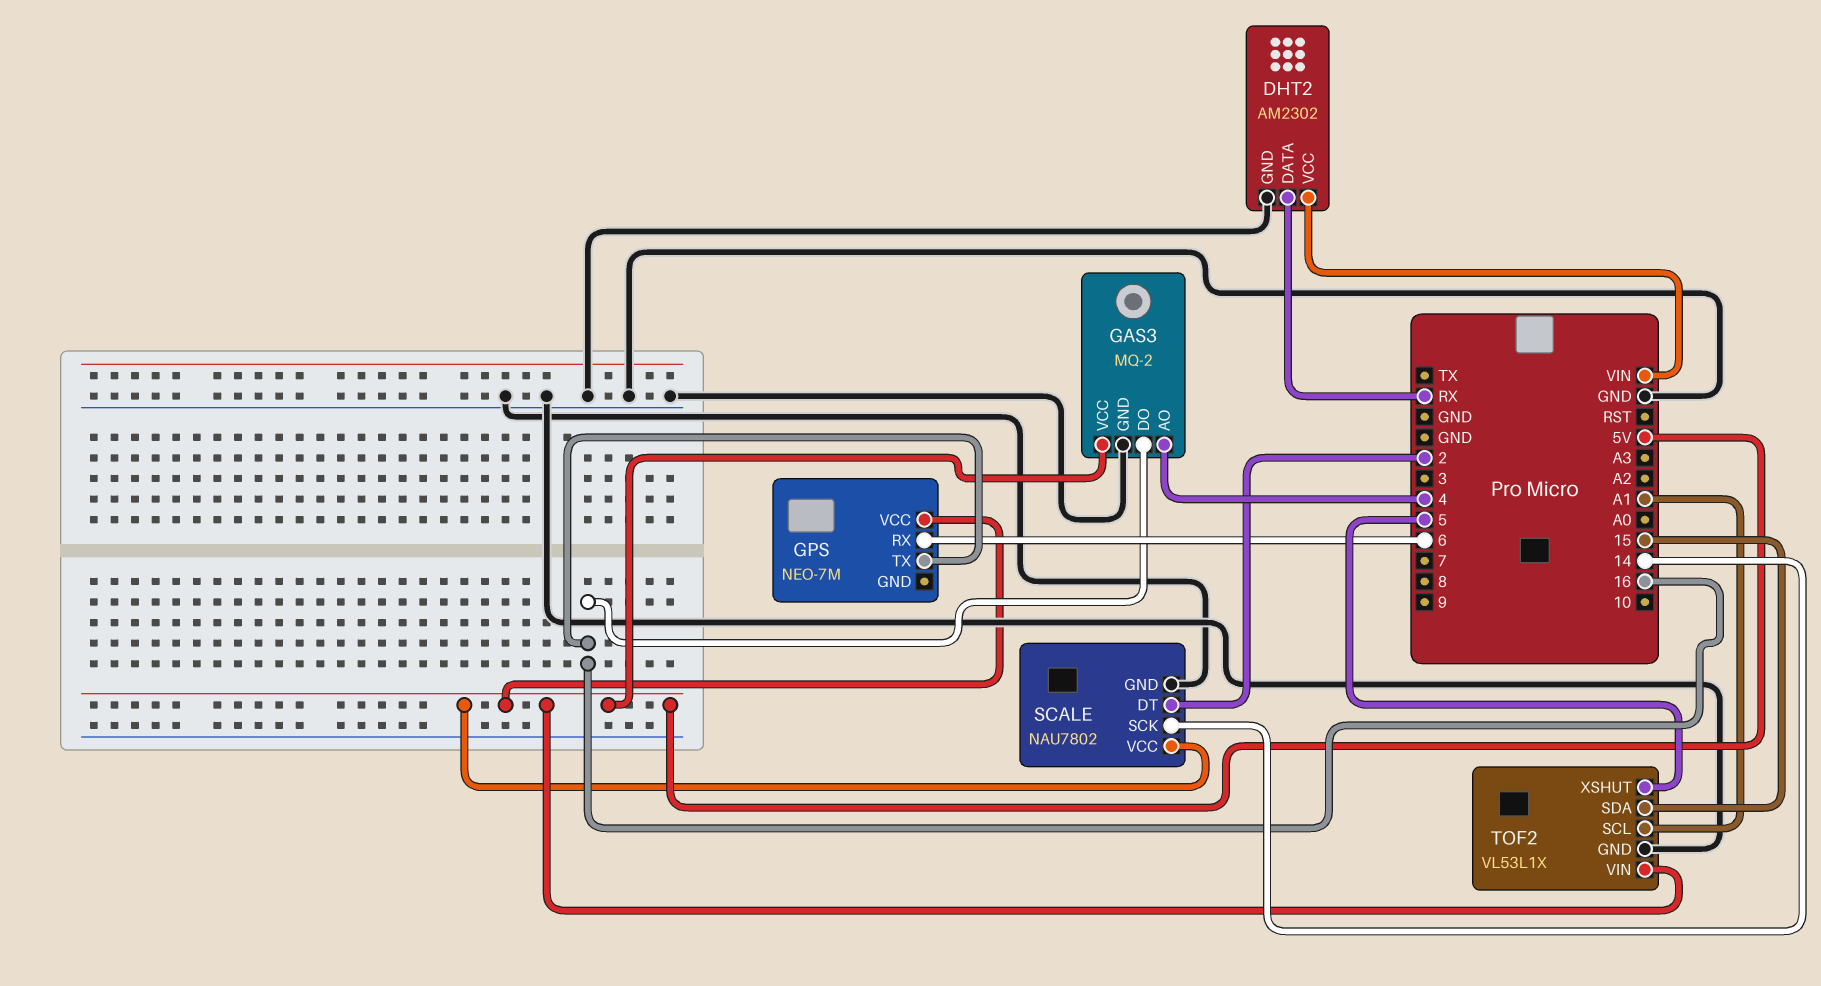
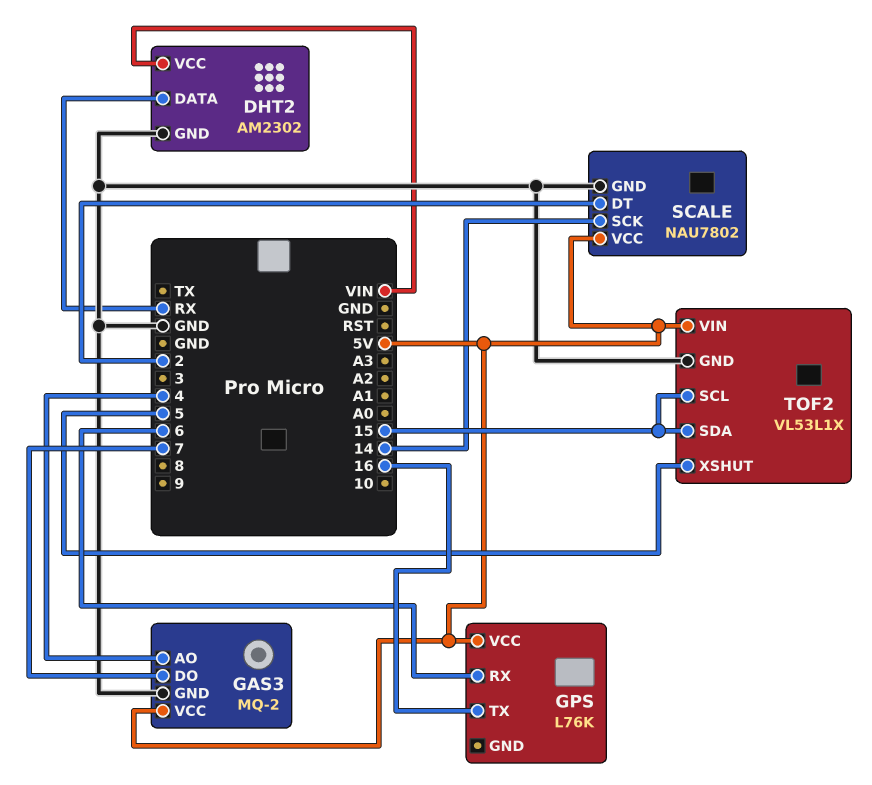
GAS3 pin DO: 16 -> 7
GPS: NEO-7M -> L76K
TOF2 pin SCL: A1 -> 15

